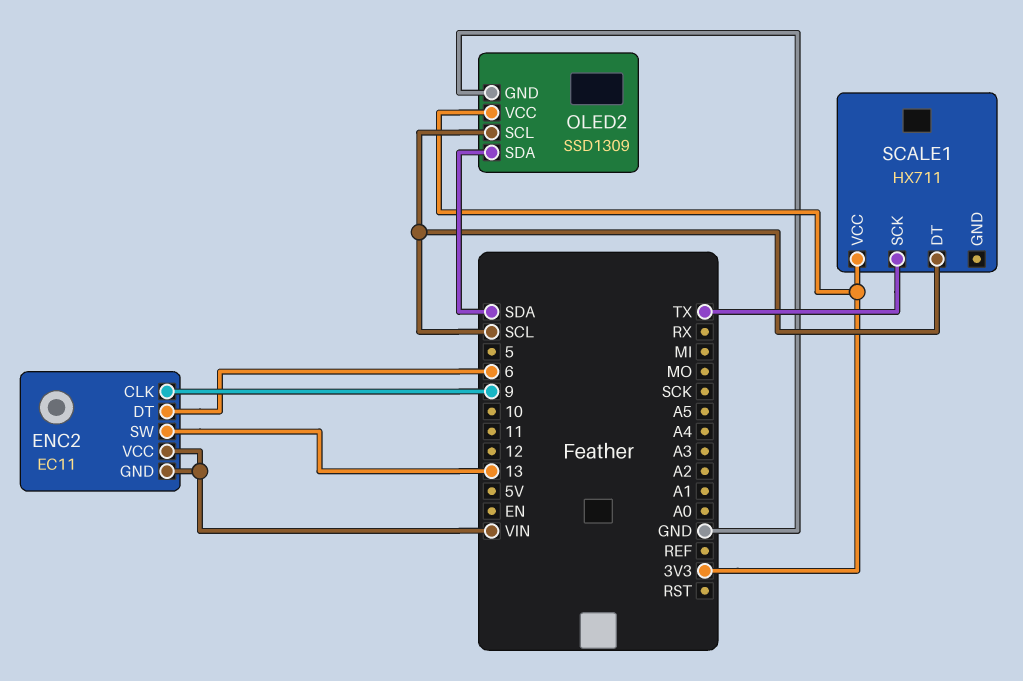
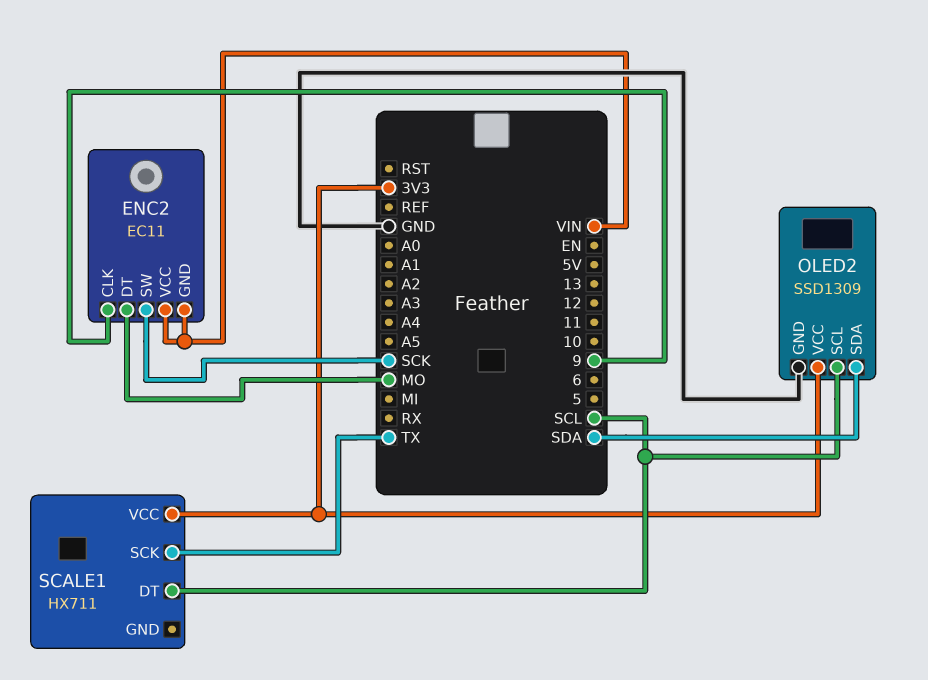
ENC2 pin DT: 6 -> MO
ENC2 pin SW: 13 -> SCK

